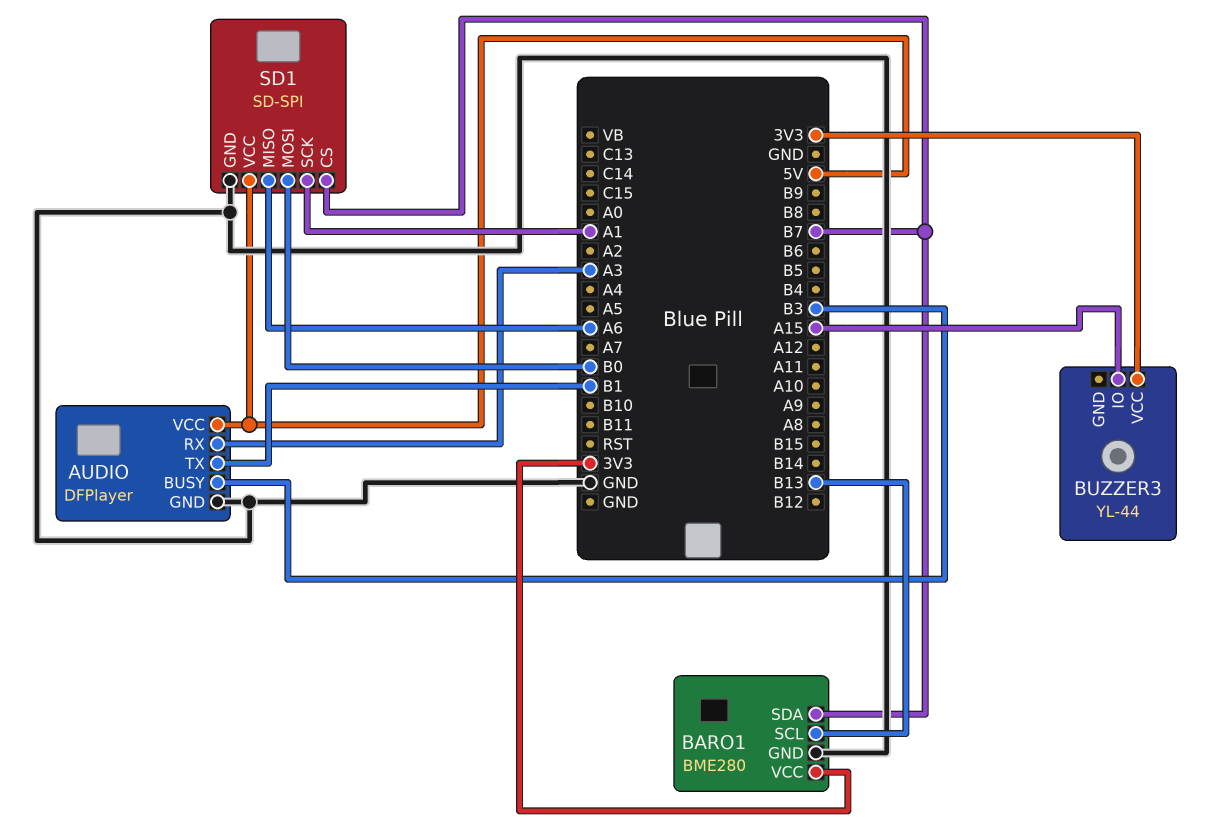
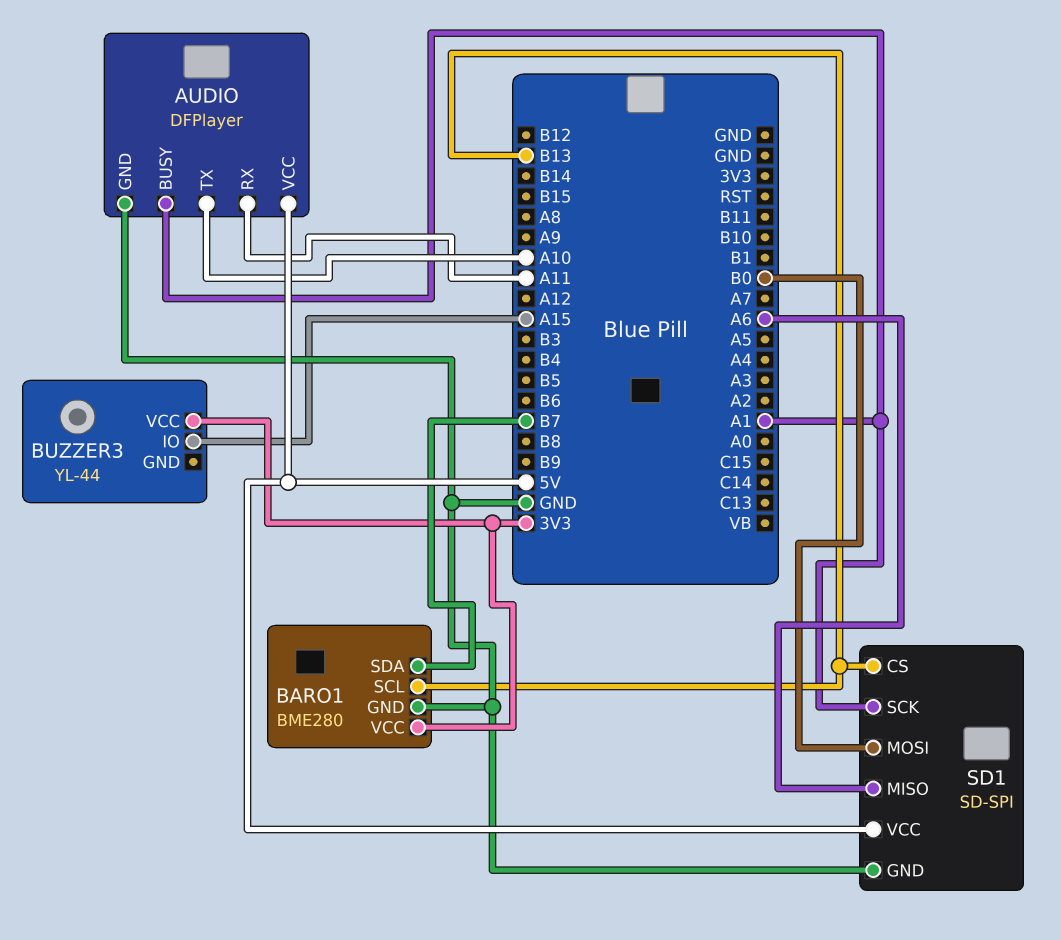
AUDIO pin BUSY: B3 -> A1
AUDIO pin RX: A3 -> A11
AUDIO pin TX: B1 -> A10
SD1 pin CS: B7 -> B13

